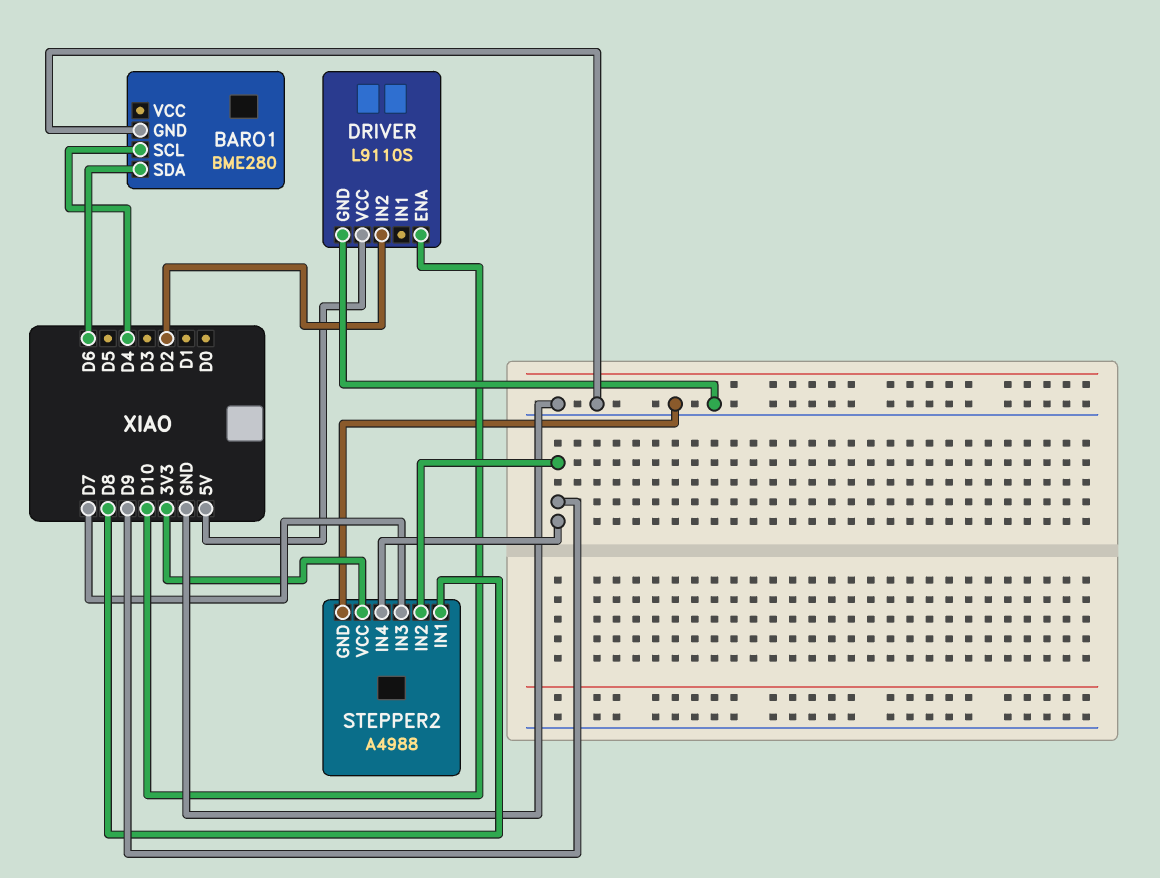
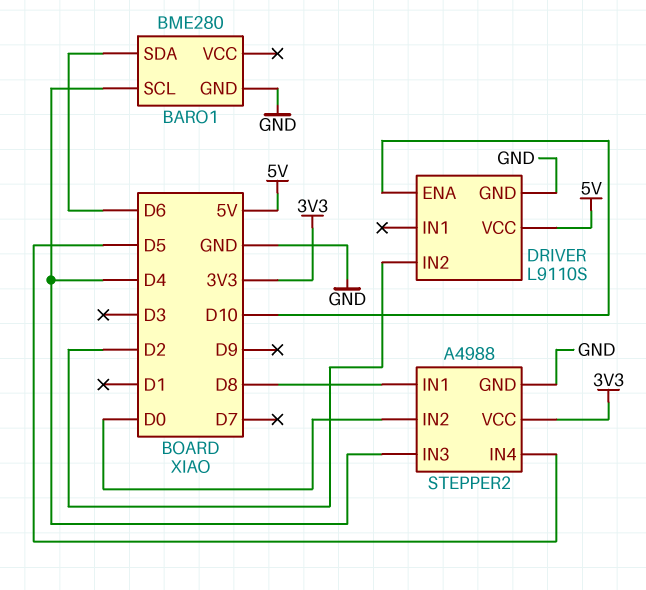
STEPPER2 pin IN2: D9 -> D0
STEPPER2 pin IN3: D7 -> D4
STEPPER2 pin IN4: D9 -> D5

